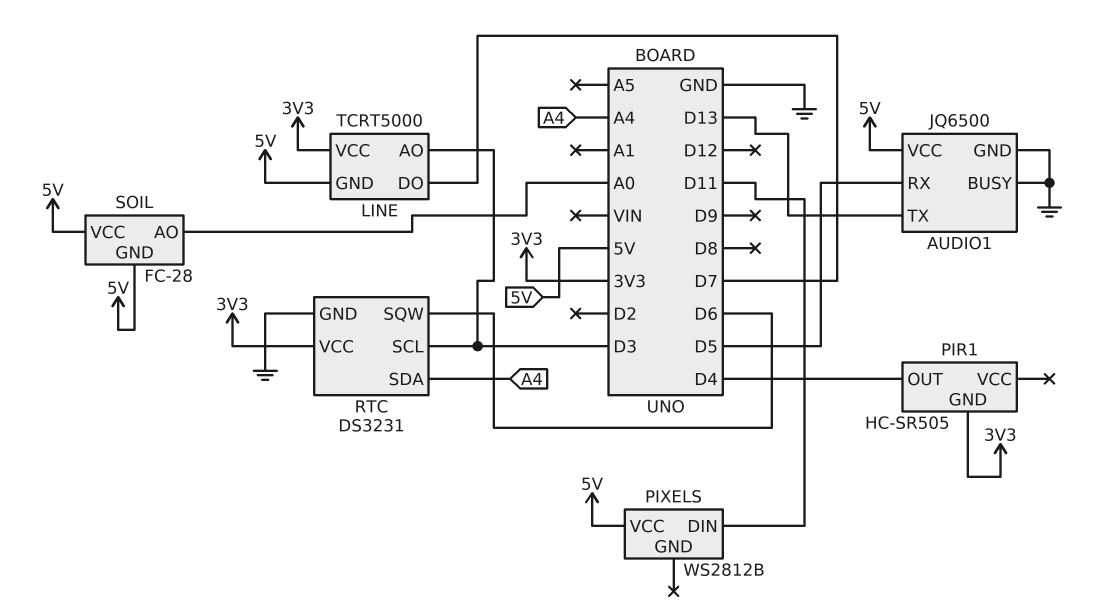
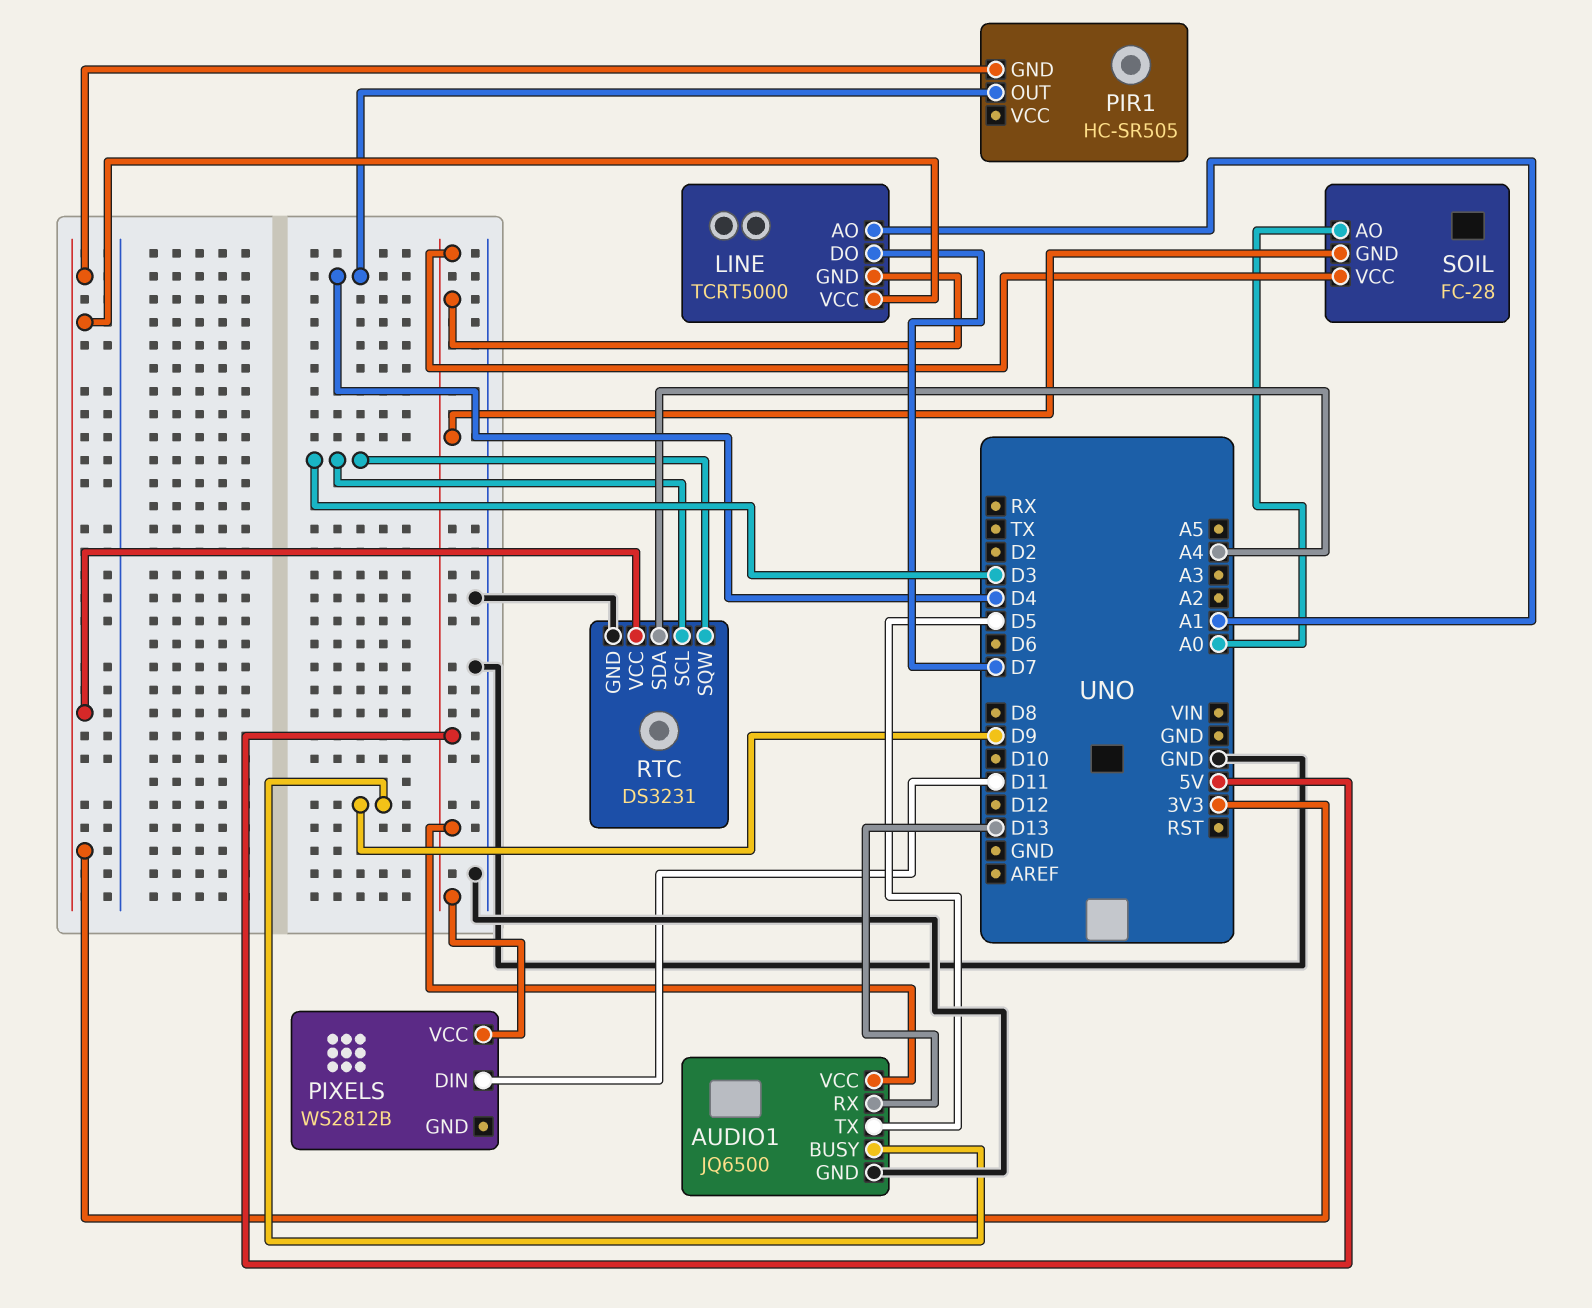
AUDIO1 pin BUSY: GND -> D9
AUDIO1 pin RX: D5 -> D13
AUDIO1 pin TX: D13 -> D5
LINE pin AO: D3 -> A1
RTC pin SQW: D6 -> D3

